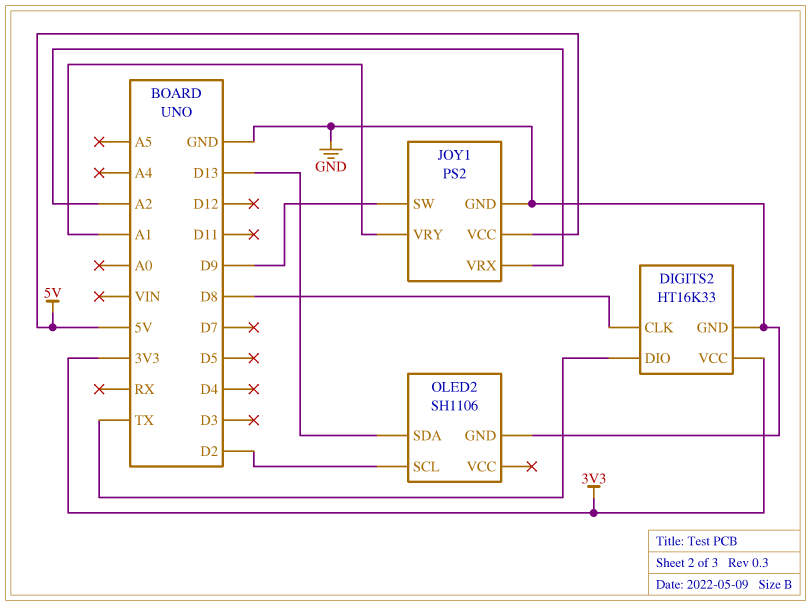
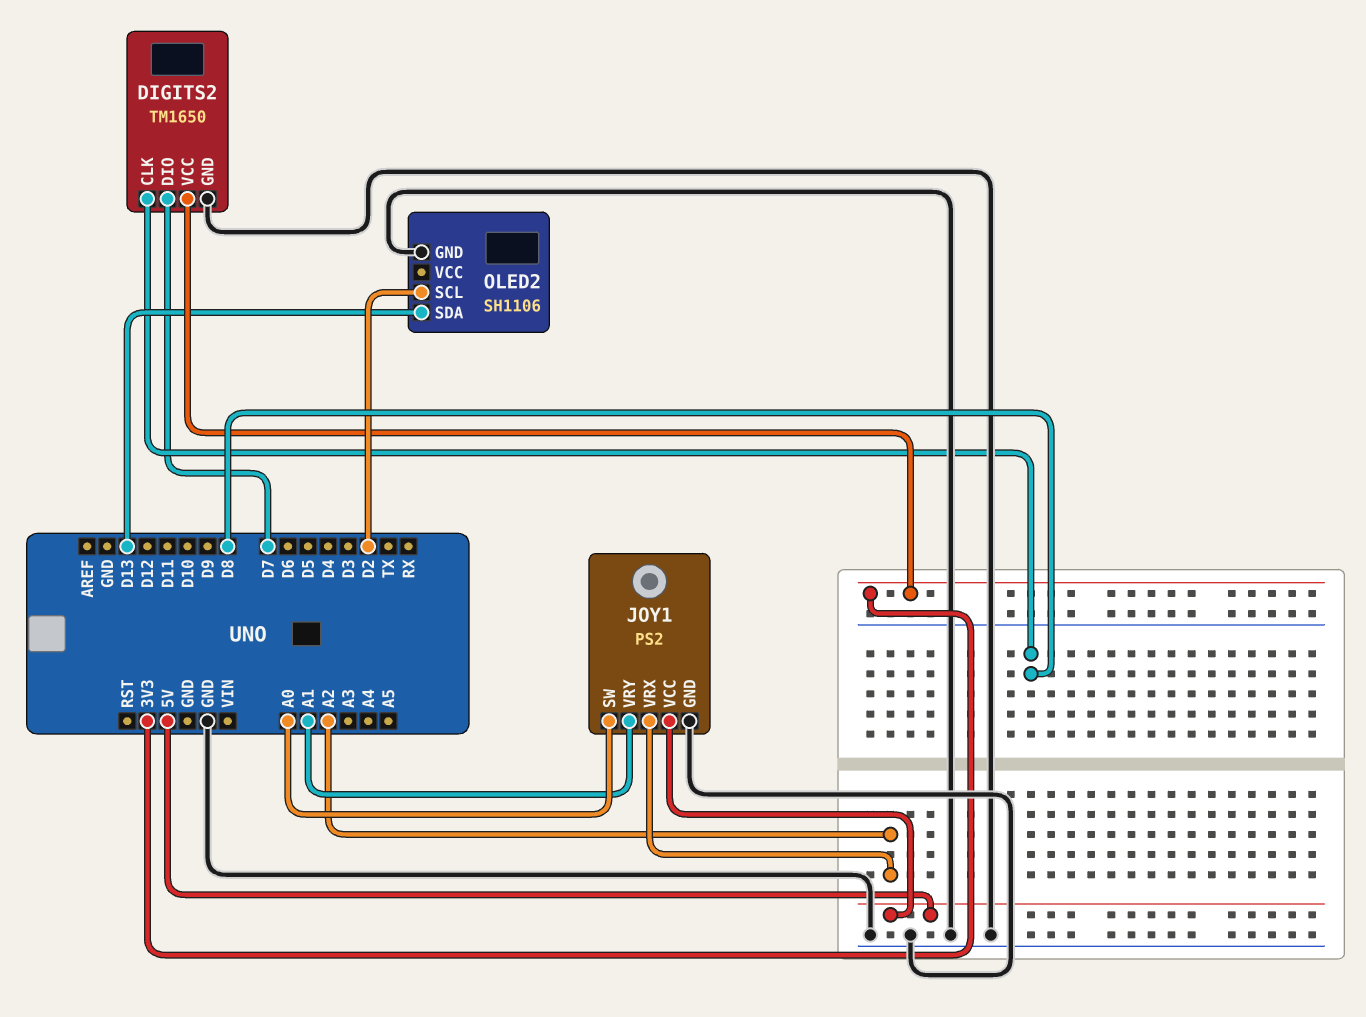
DIGITS2: HT16K33 -> TM1650
DIGITS2 pin DIO: TX -> D7
JOY1 pin SW: D9 -> A0

